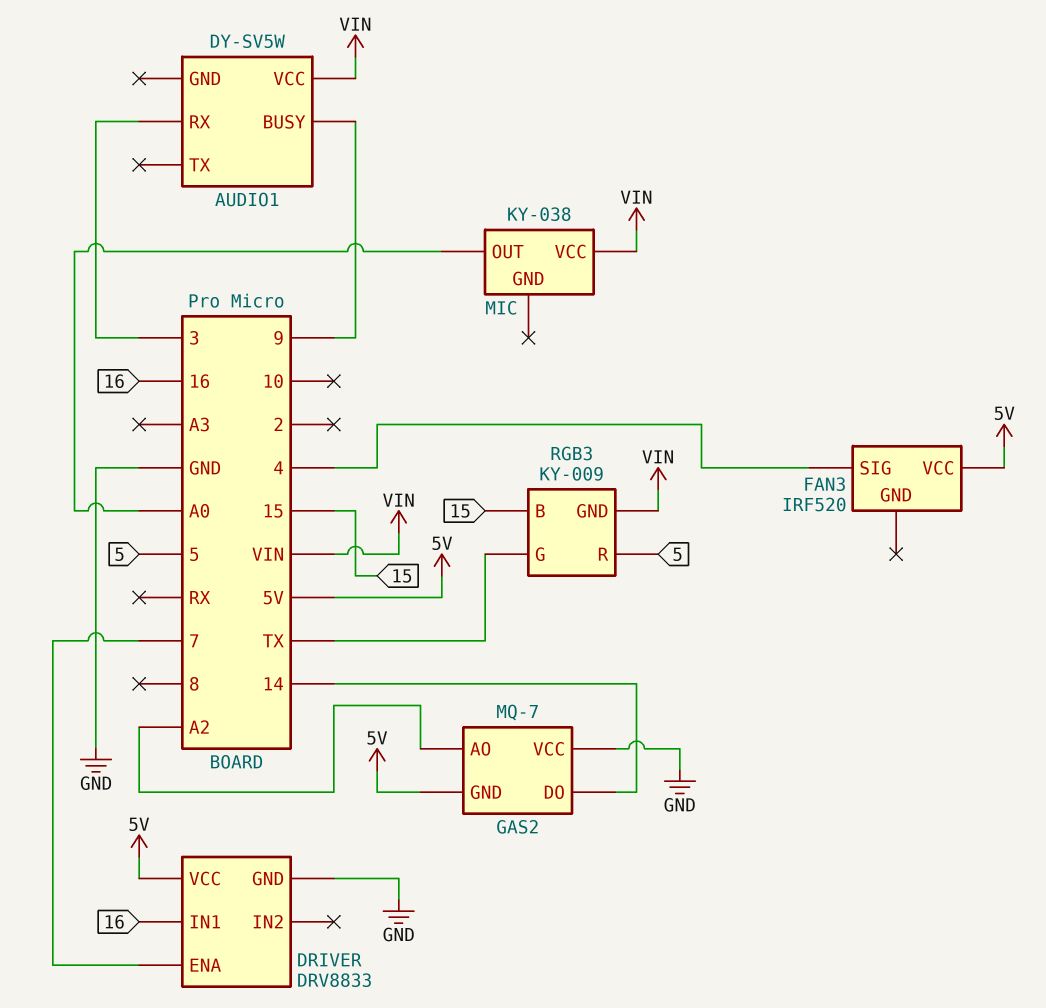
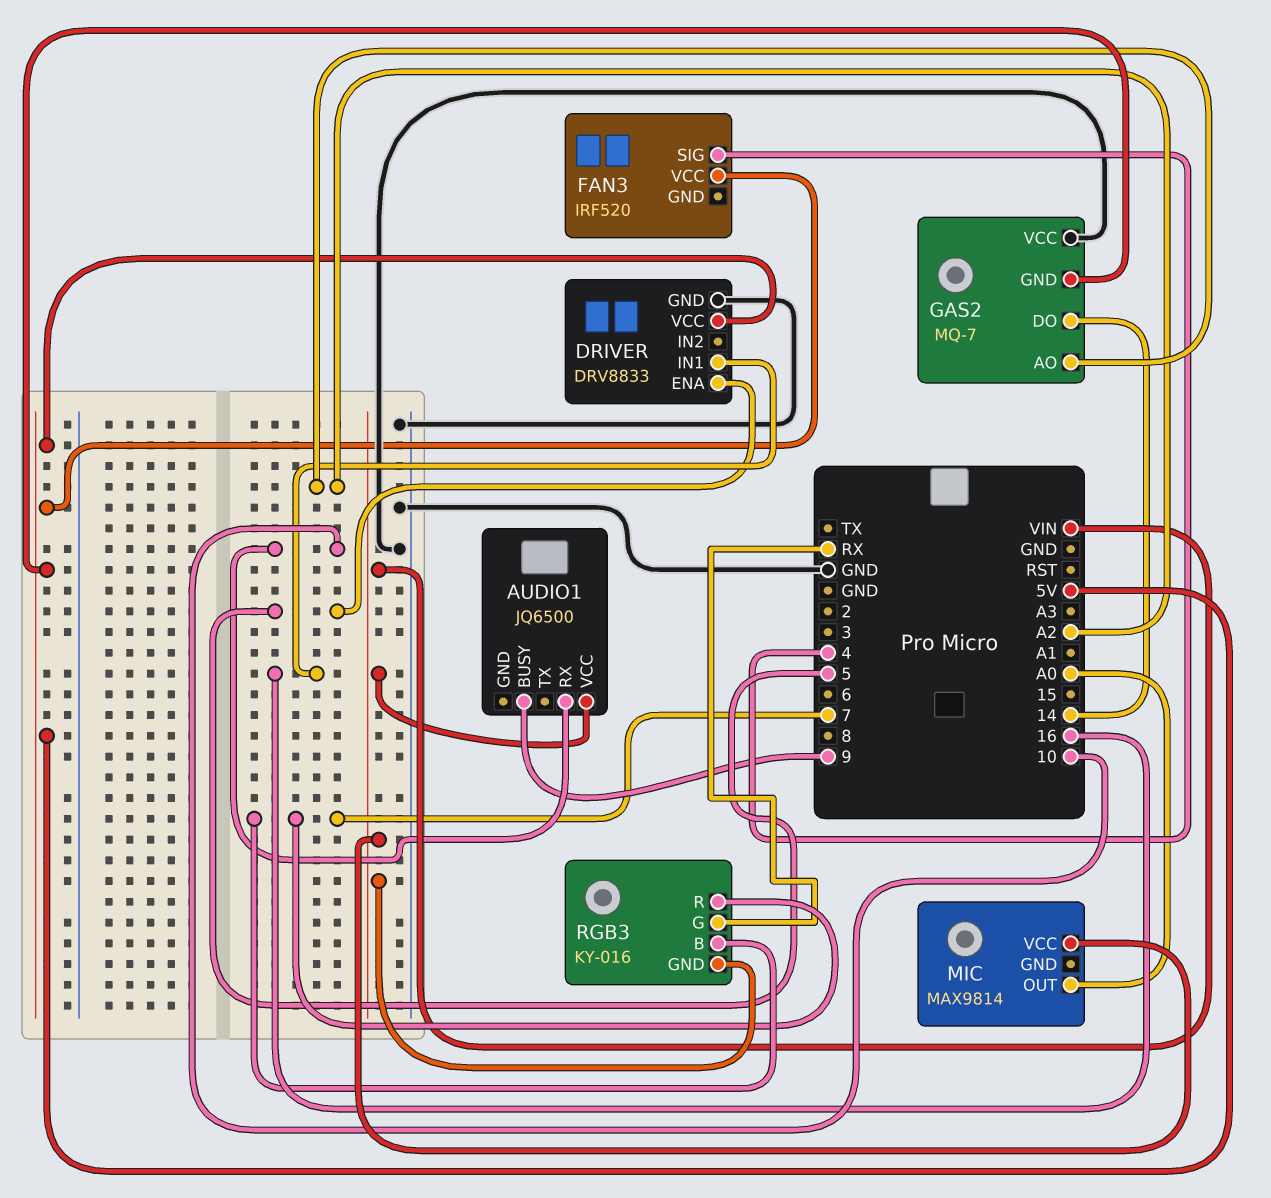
AUDIO1: DY-SV5W -> JQ6500
AUDIO1 pin RX: 3 -> 10
DRIVER pin ENA: 7 -> 5
MIC: KY-038 -> MAX9814
RGB3: KY-009 -> KY-016
RGB3 pin B: 15 -> 7
RGB3 pin G: TX -> RX
RGB3 pin R: 5 -> 7

